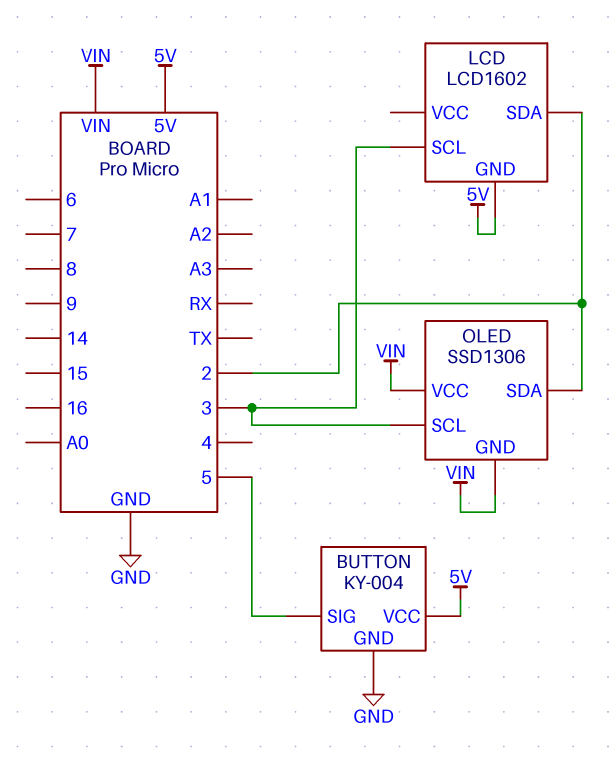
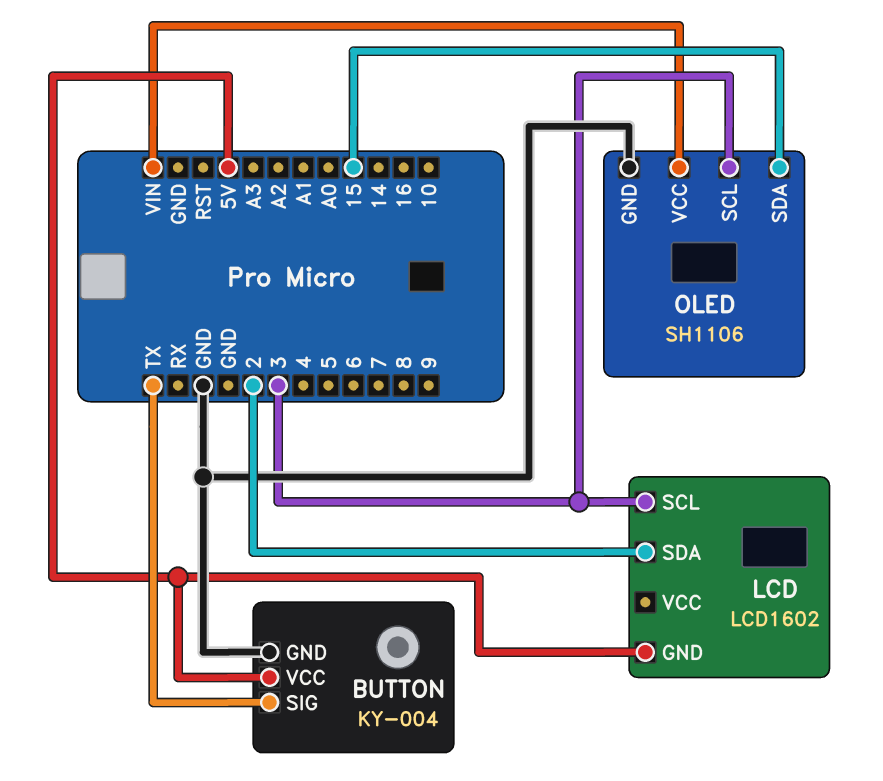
BUTTON pin SIG: 5 -> TX
OLED: SSD1306 -> SH1106
OLED pin GND: VIN -> GND
OLED pin SDA: 2 -> 15

